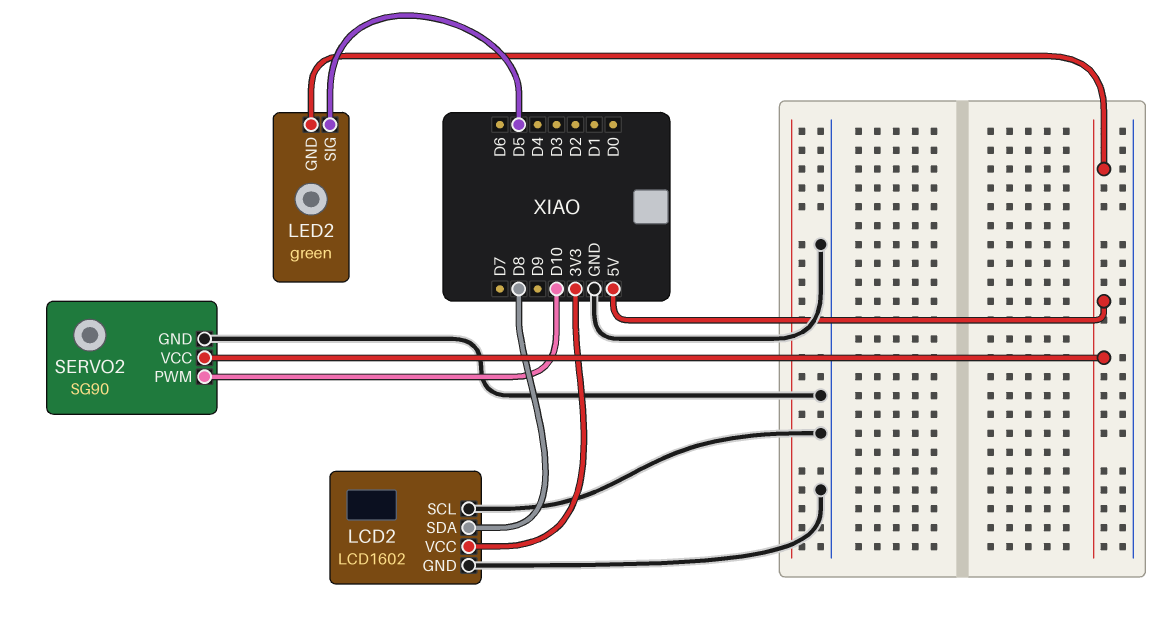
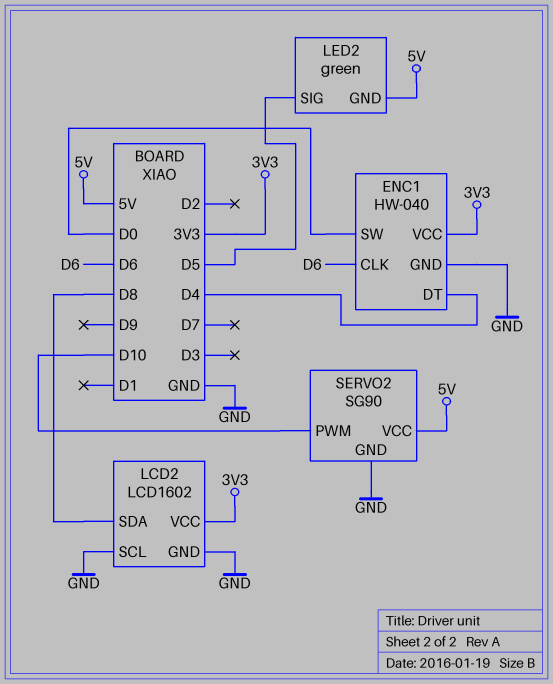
ENC1: none -> HW-040
ENC1 pin CLK: none -> D6
ENC1 pin DT: none -> D4
ENC1 pin GND: none -> GND
ENC1 pin SW: none -> D0
ENC1 pin VCC: none -> 3V3

